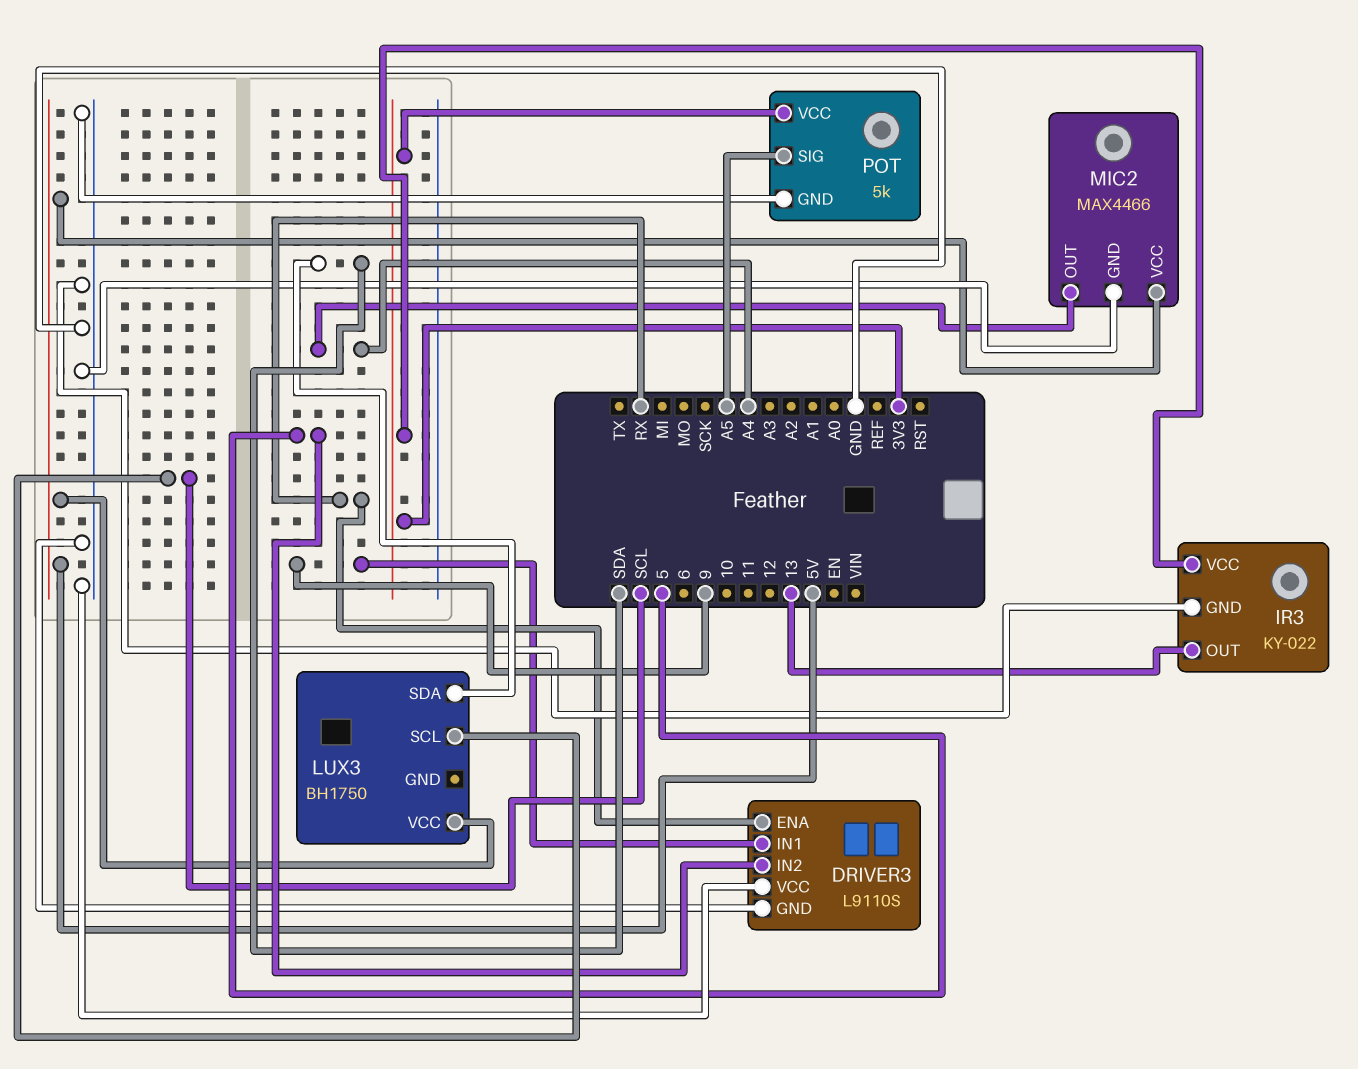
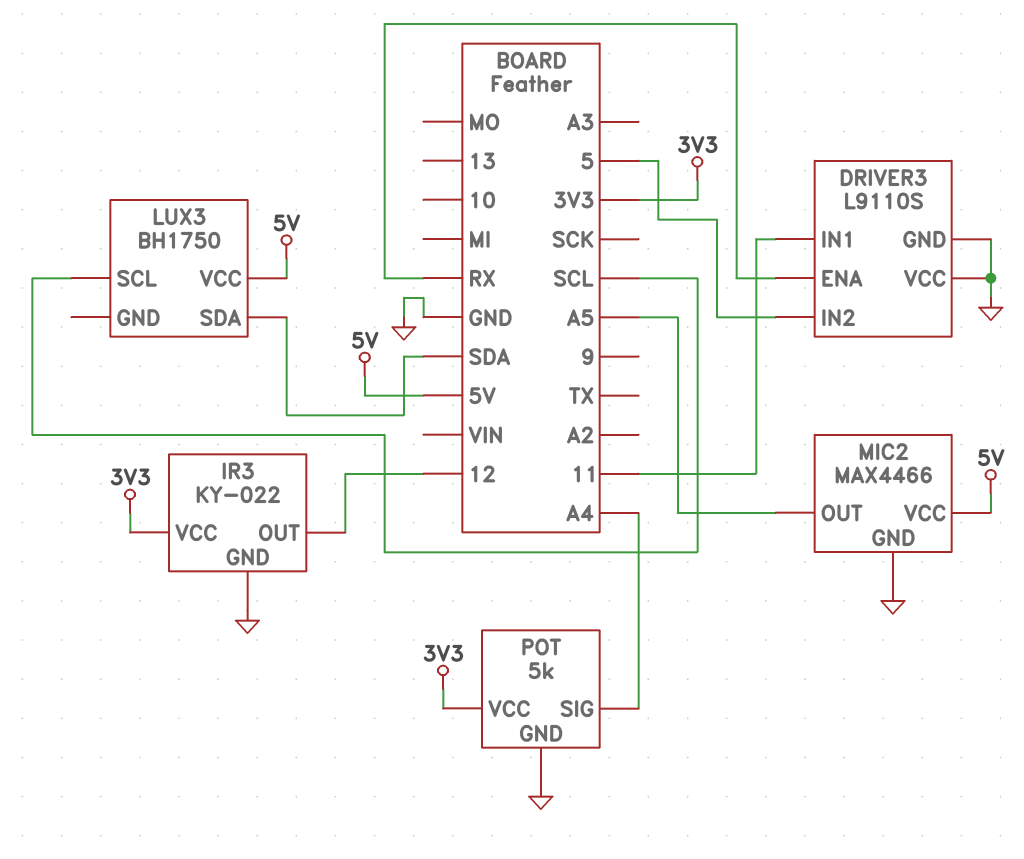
DRIVER3 pin IN1: 9 -> 11
IR3 pin OUT: 13 -> 12
MIC2 pin OUT: A4 -> A5
POT pin SIG: A5 -> A4

